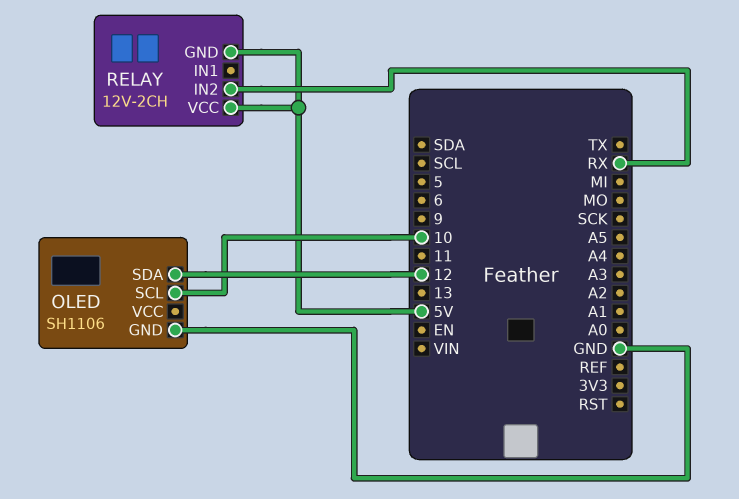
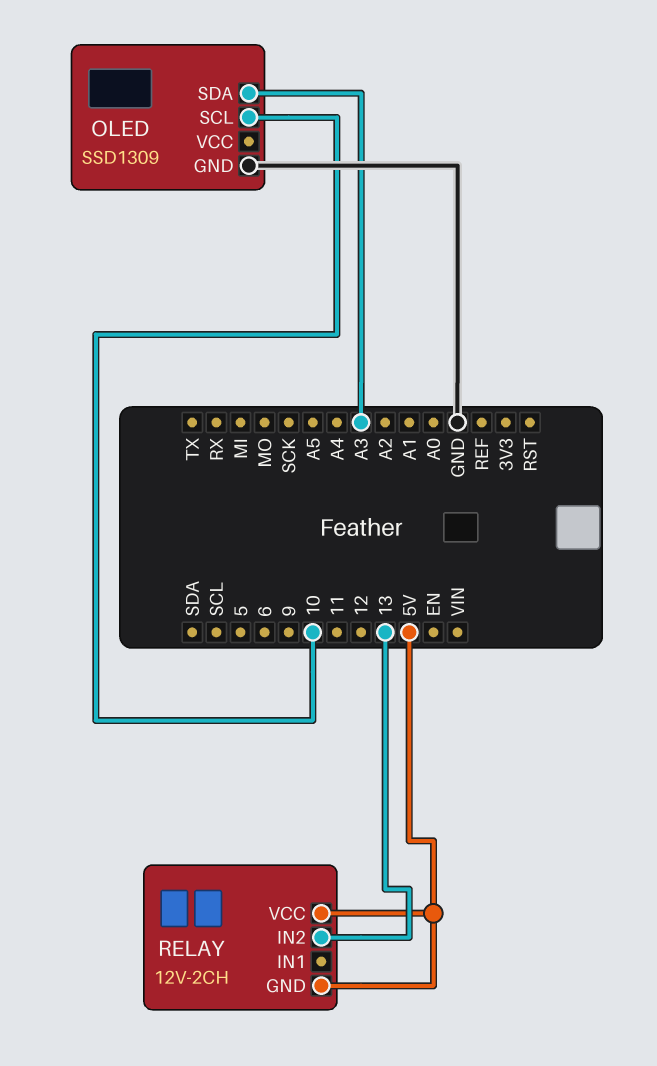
OLED: SH1106 -> SSD1309
OLED pin SDA: 12 -> A3
RELAY pin IN2: RX -> 13

